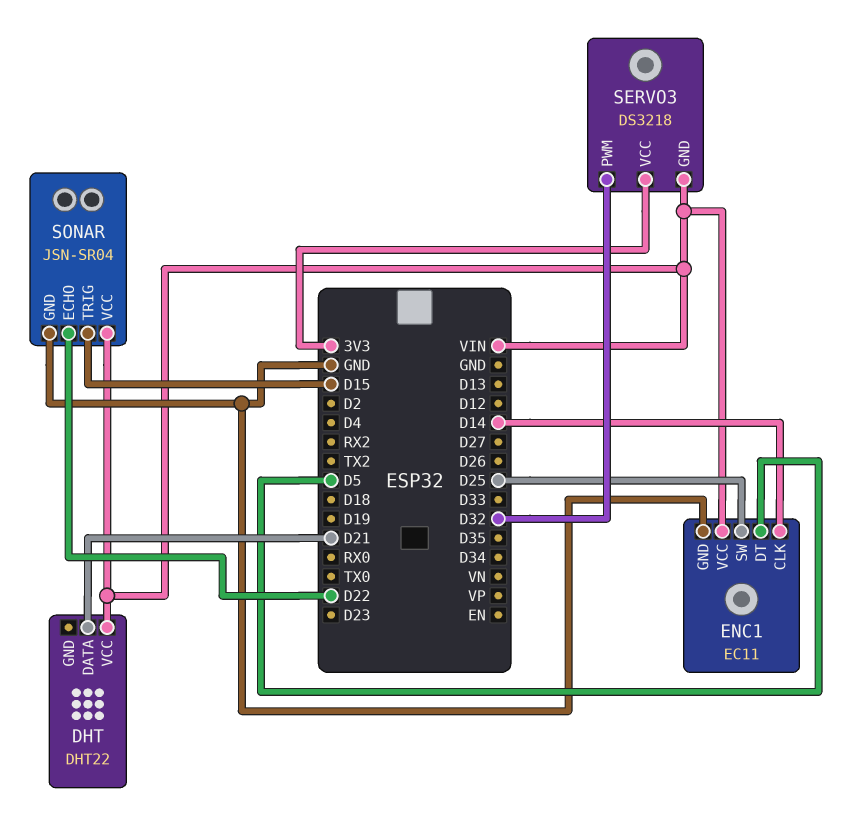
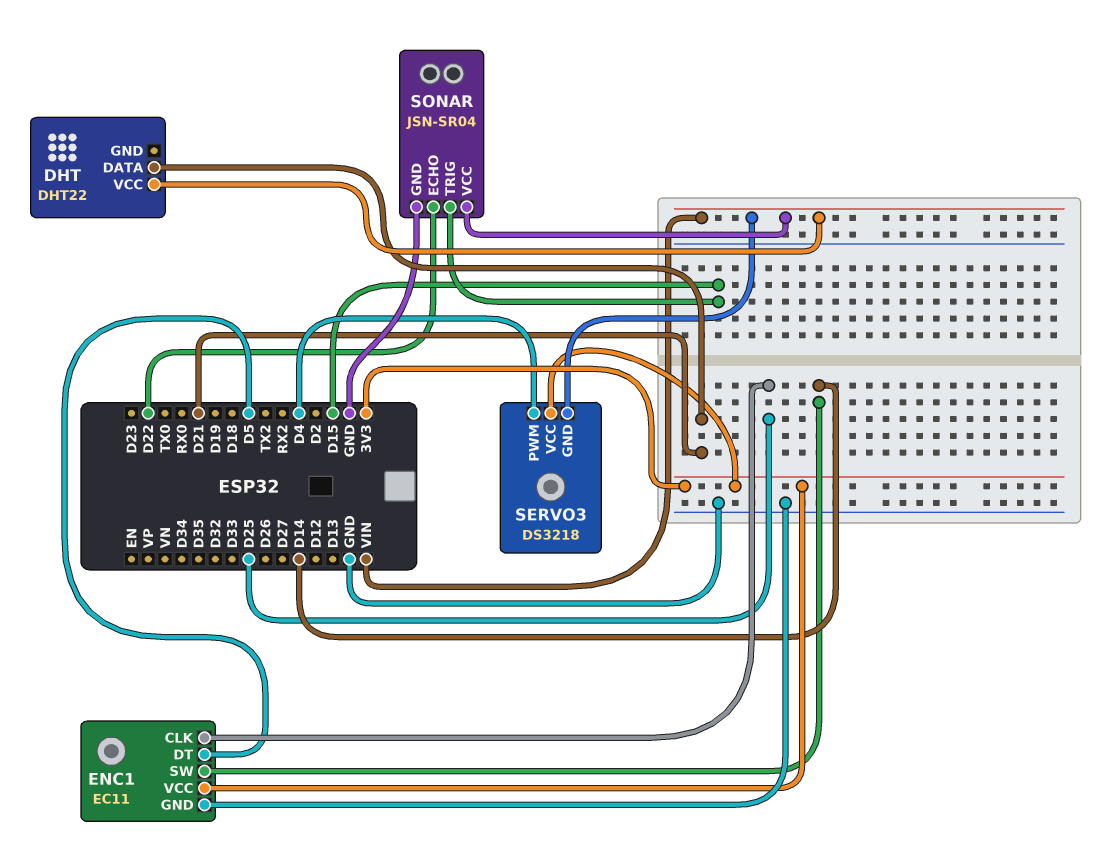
ENC1 pin CLK: D14 -> D25
ENC1 pin SW: D25 -> D14
ENC1 pin VCC: VIN -> 3V3
SERVO3 pin PWM: D32 -> D4

